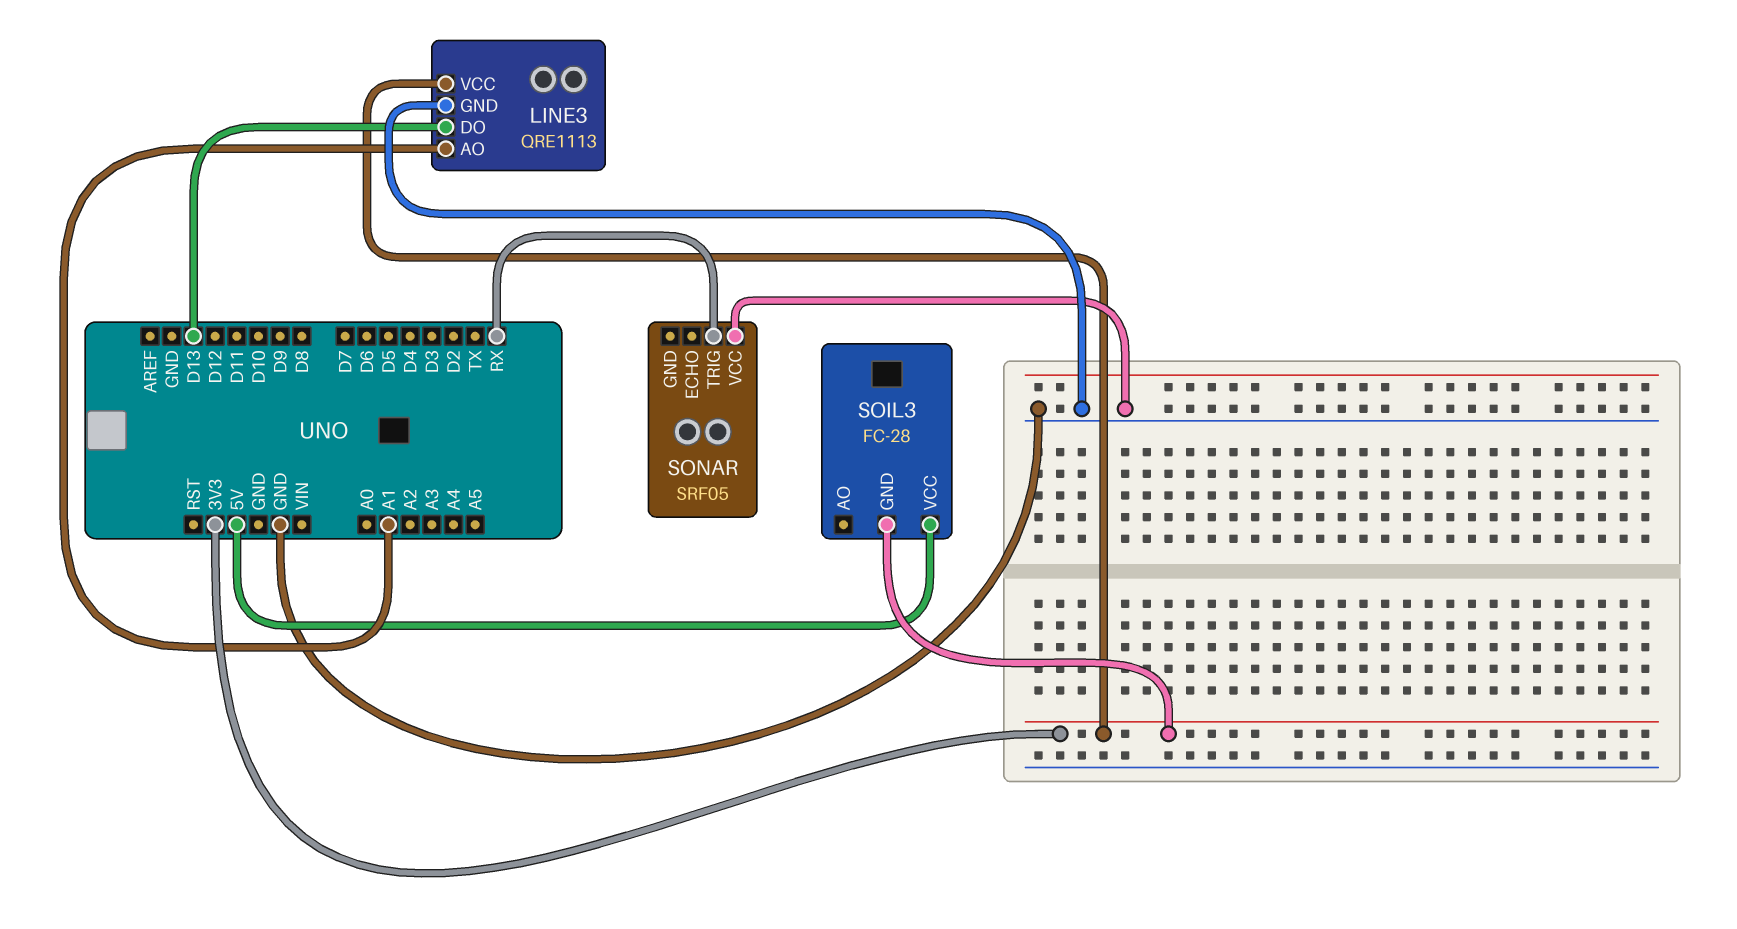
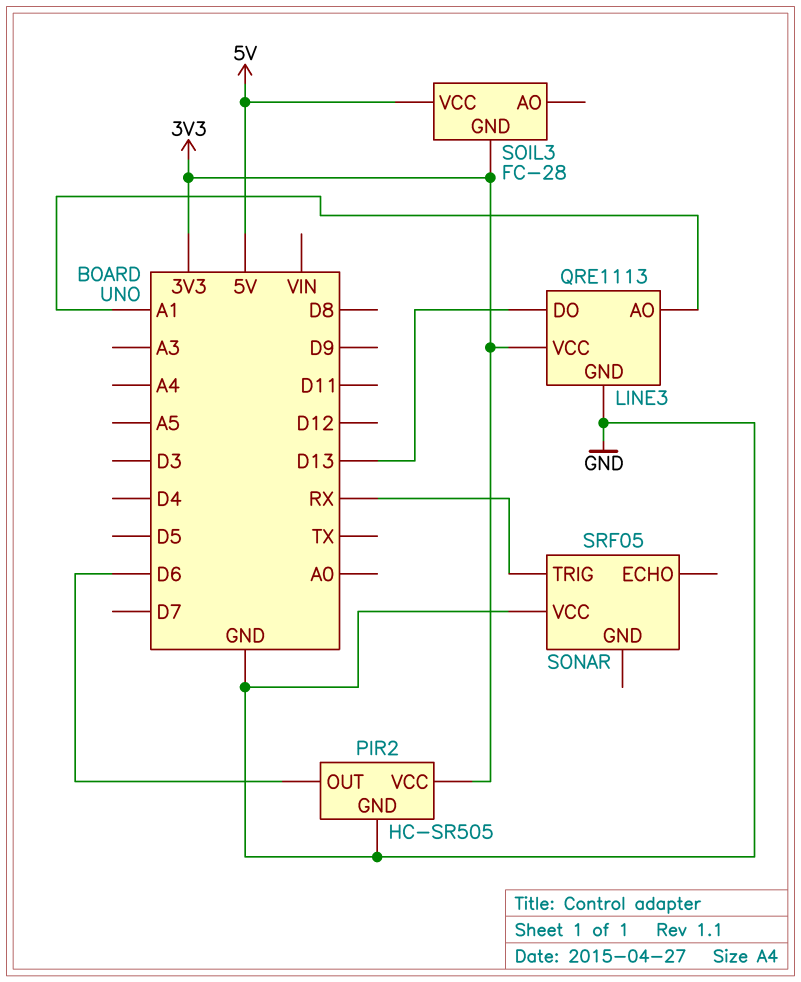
PIR2: none -> HC-SR505
PIR2 pin GND: none -> GND
PIR2 pin OUT: none -> D6
PIR2 pin VCC: none -> 3V3

